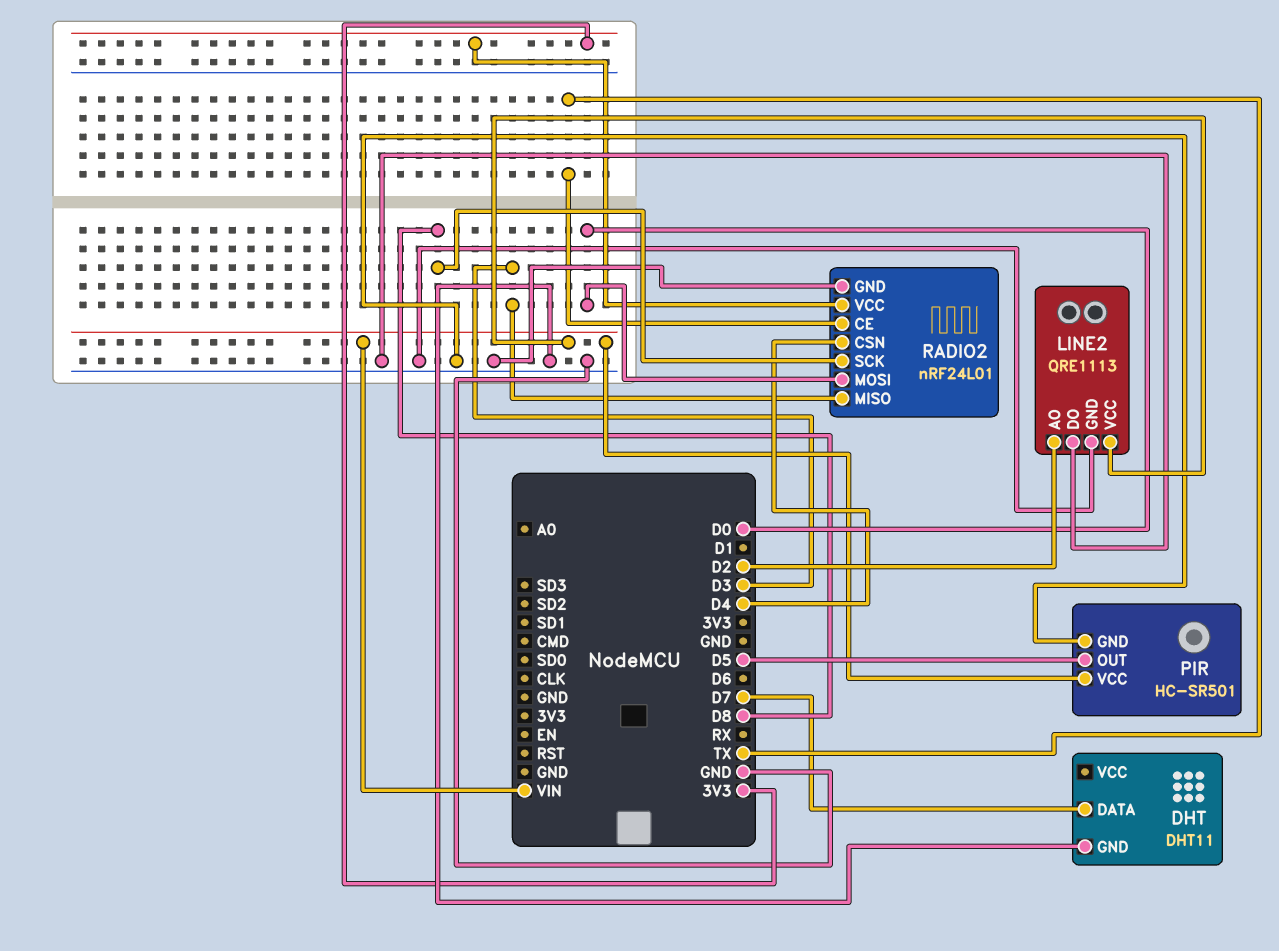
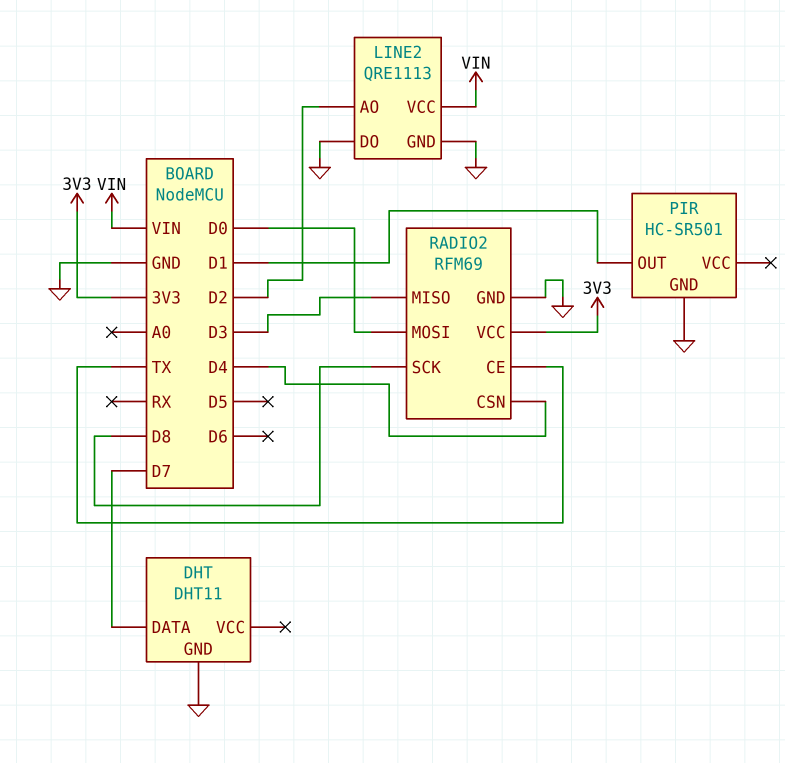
PIR pin OUT: D5 -> D1
PIR pin VCC: VIN -> none
RADIO2: nRF24L01 -> RFM69

